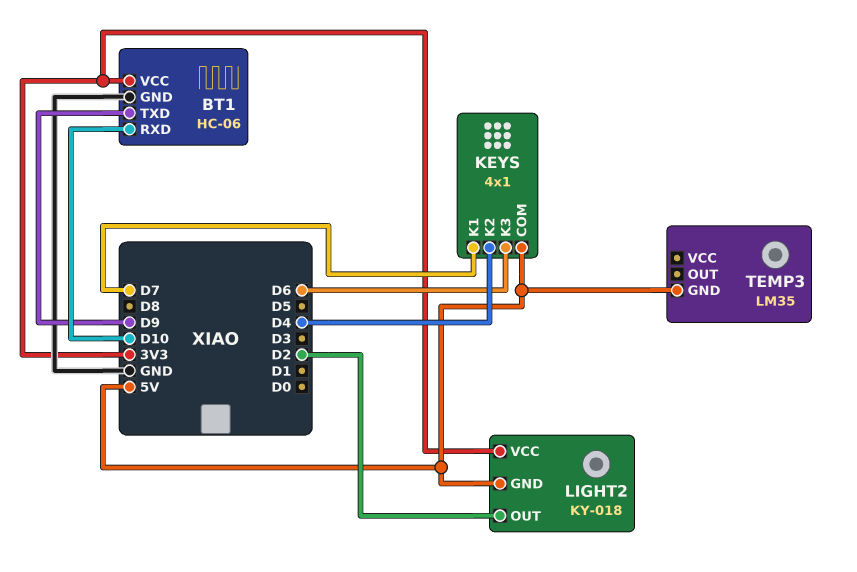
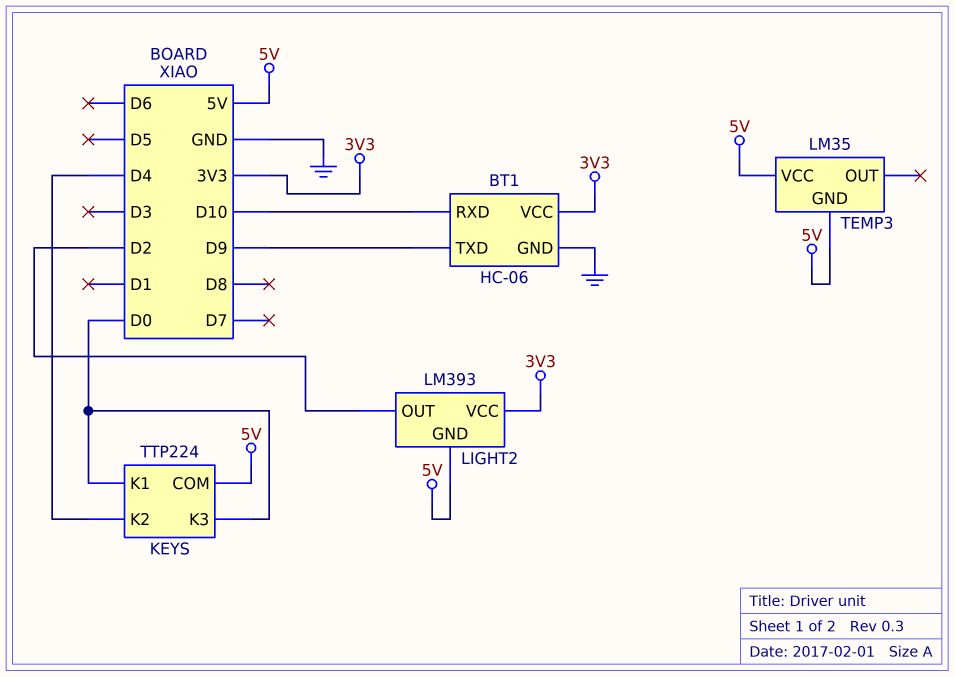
KEYS: 4x1 -> TTP224
KEYS pin K1: D7 -> D0
KEYS pin K3: D6 -> D0
LIGHT2: KY-018 -> LM393
TEMP3 pin VCC: none -> 5V

